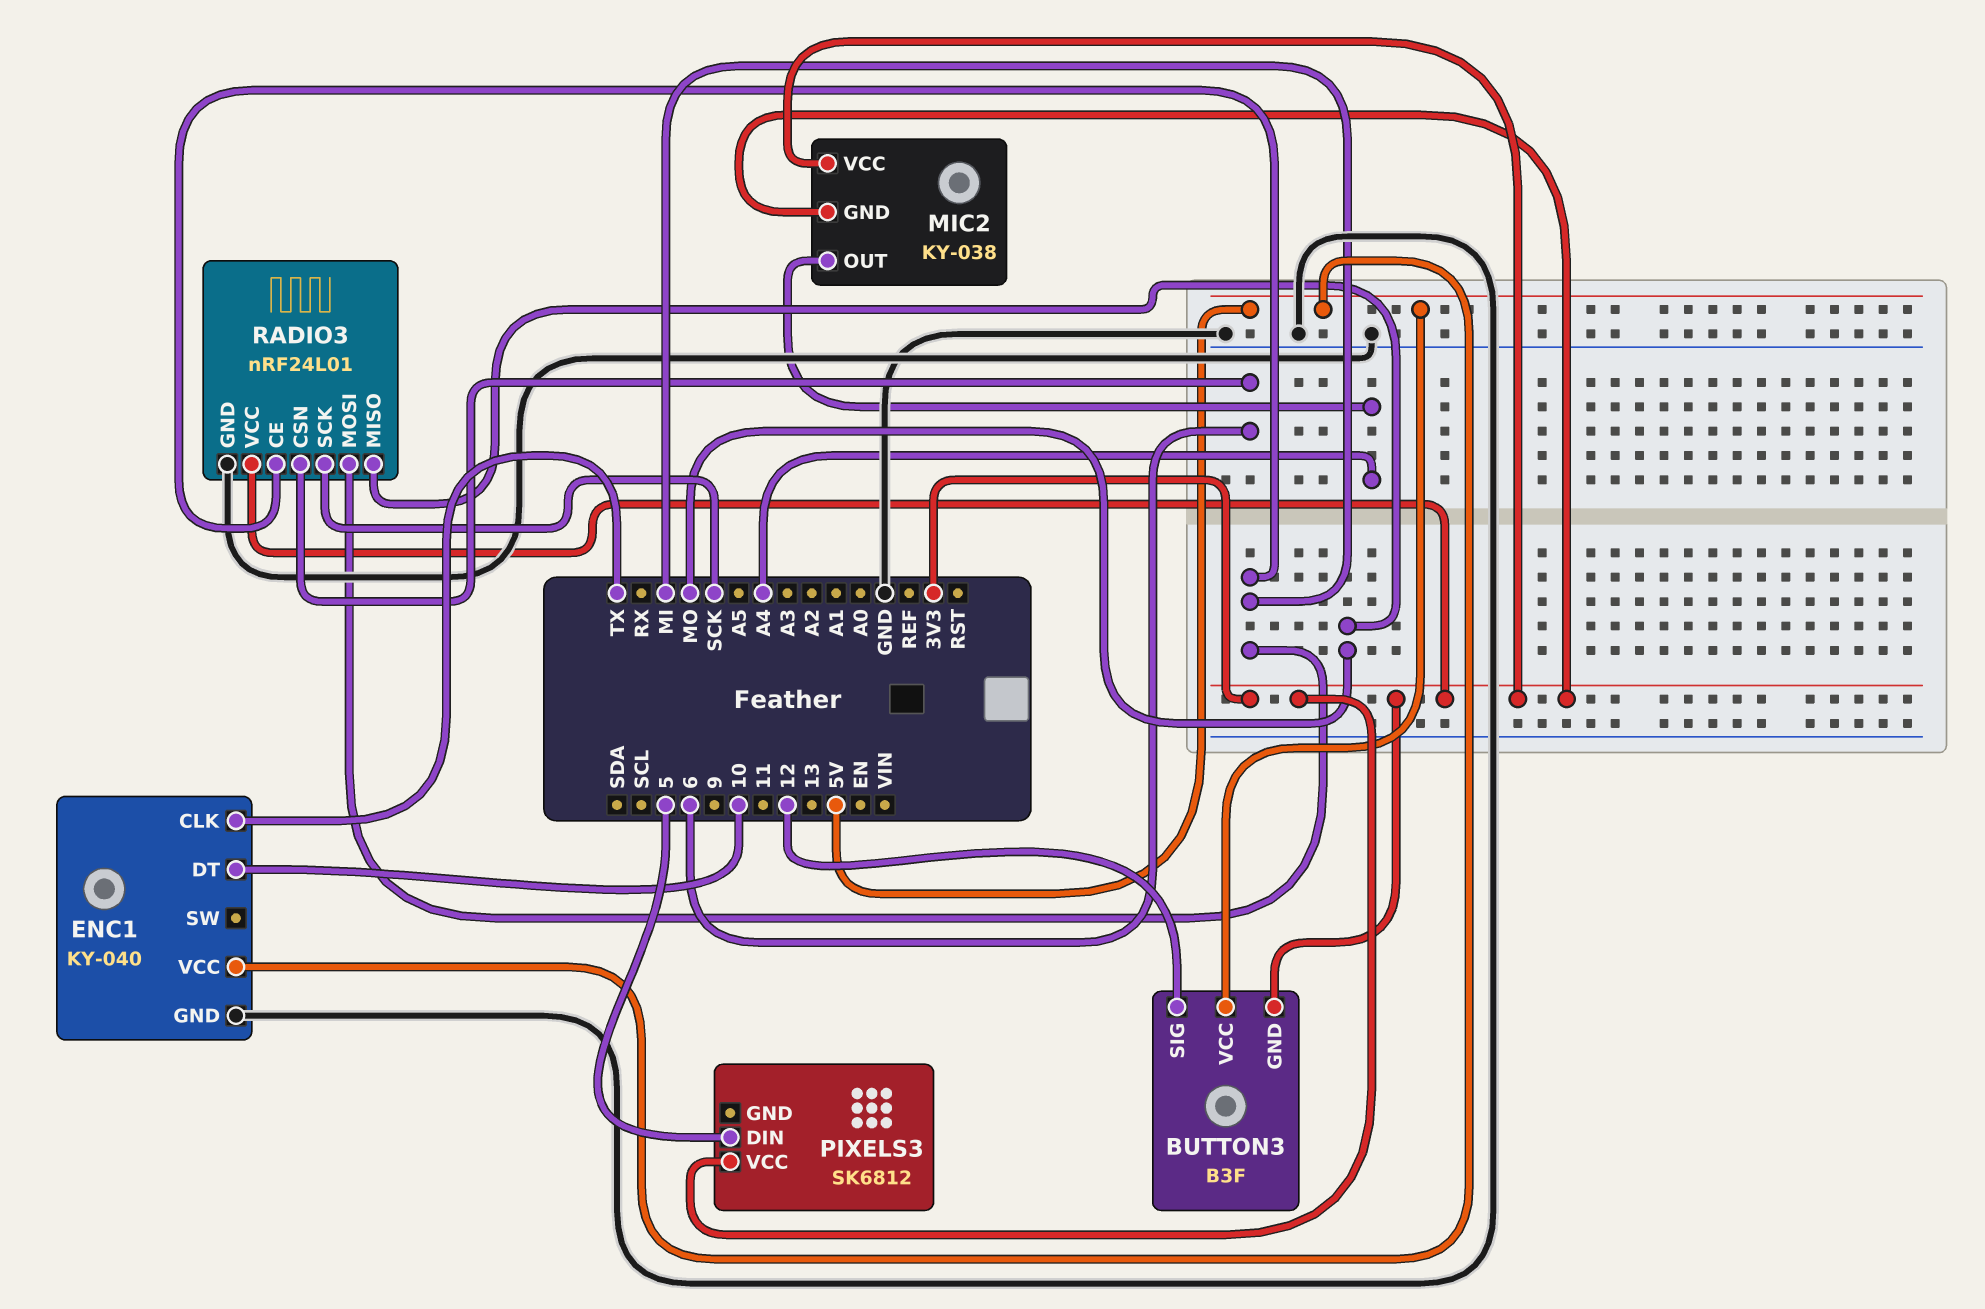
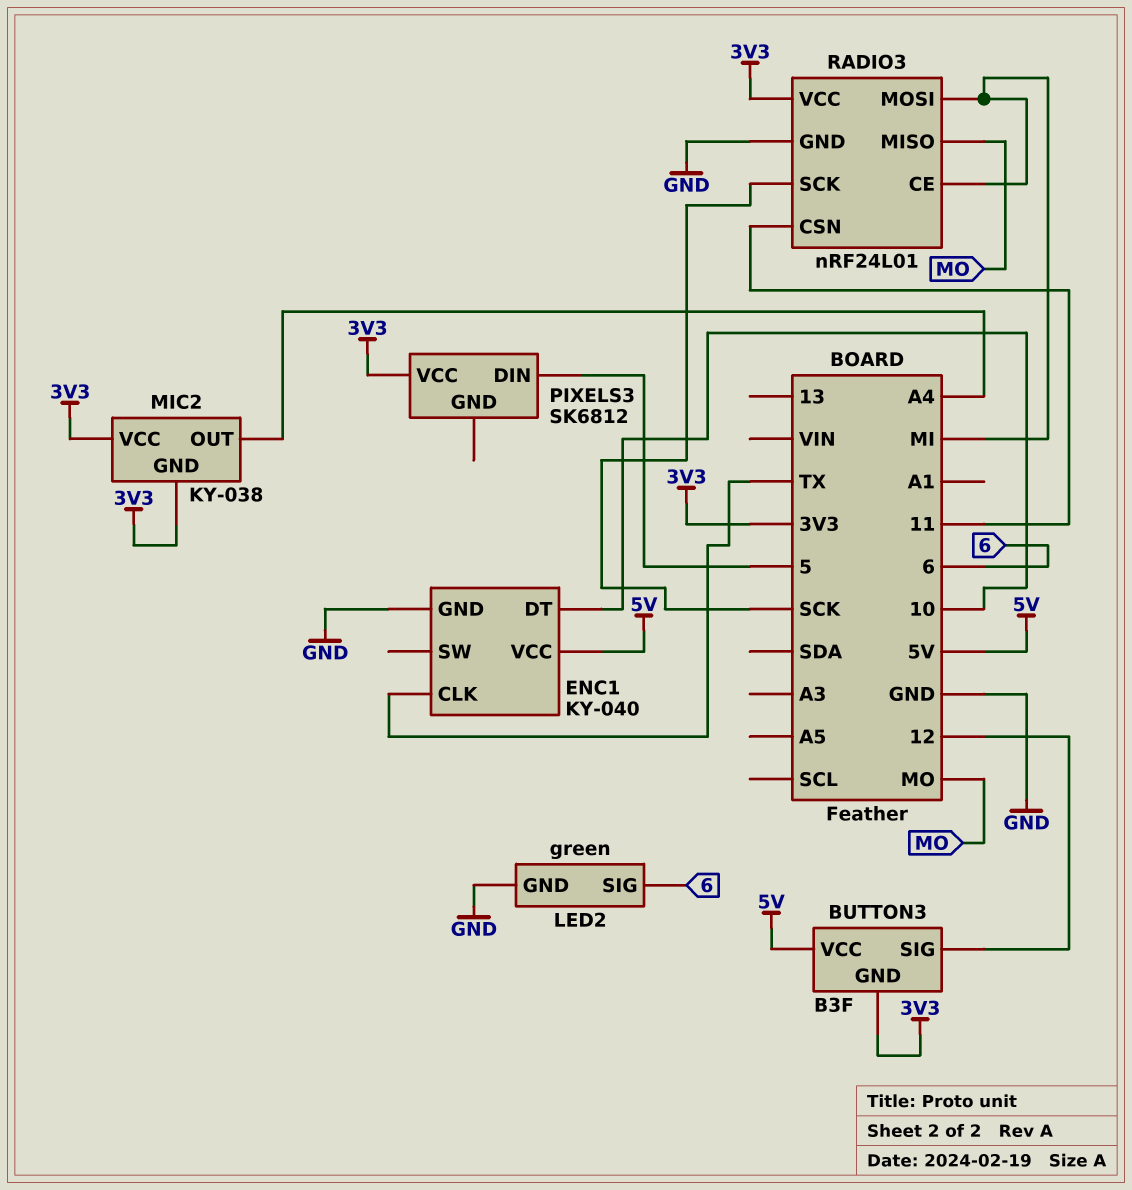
LED2: none -> green
LED2 pin GND: none -> GND
LED2 pin SIG: none -> 6
RADIO3 pin CSN: 6 -> 11

